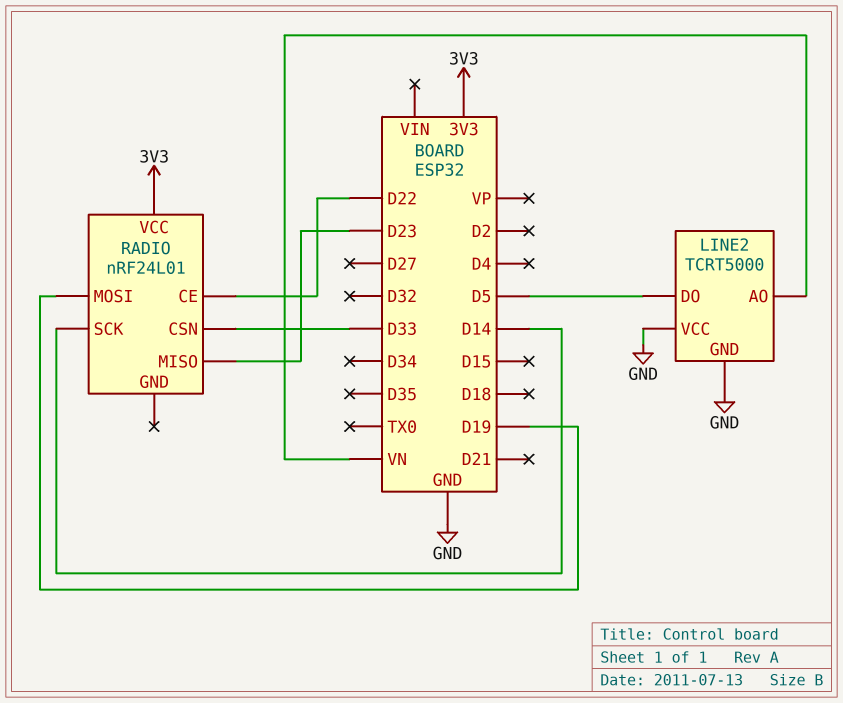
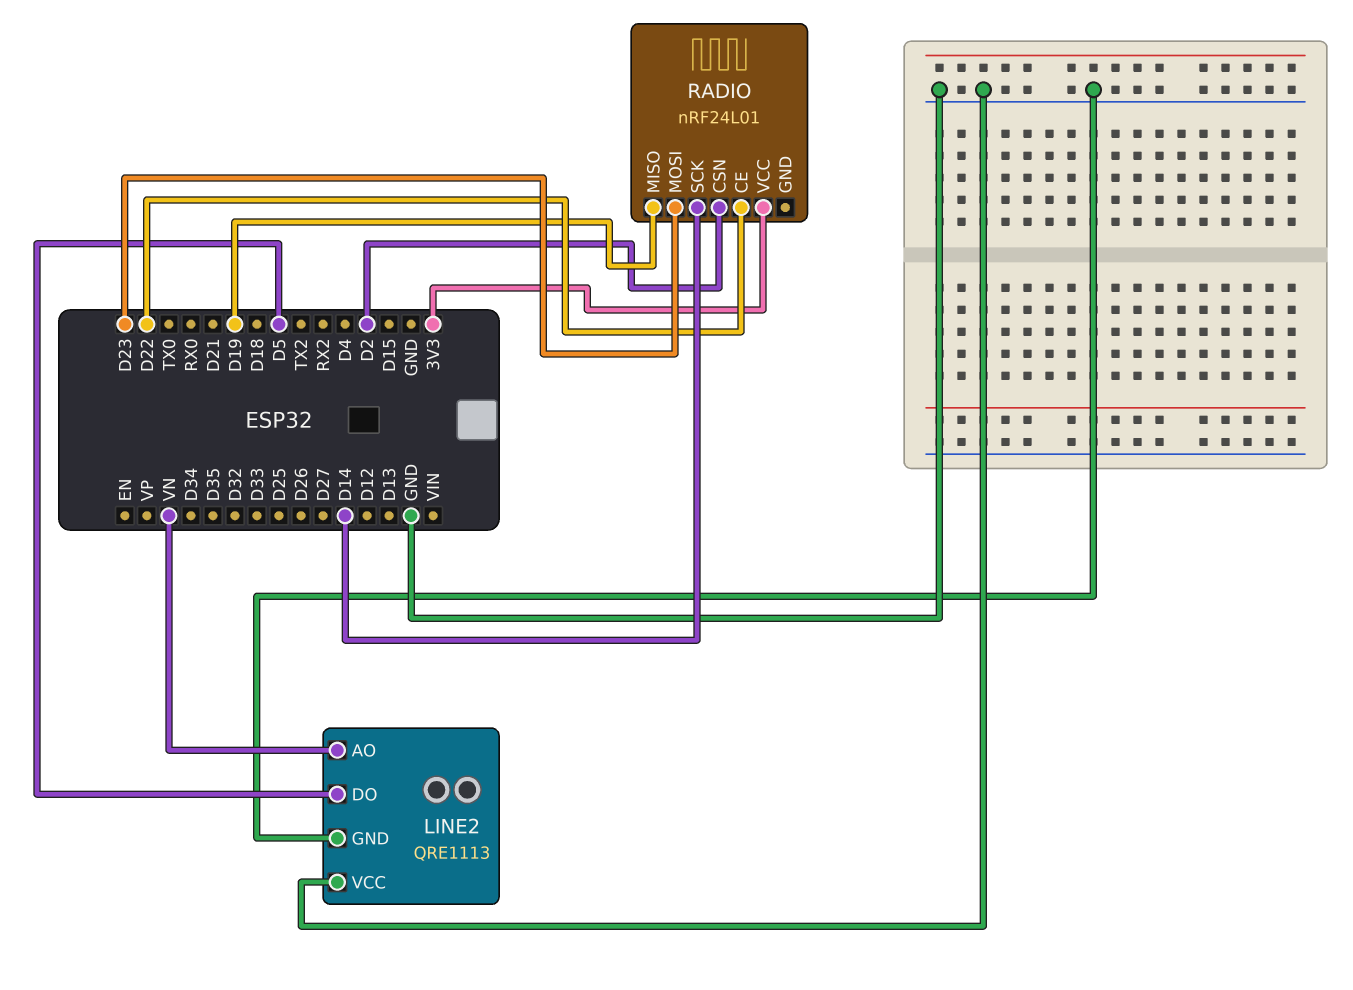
LINE2: TCRT5000 -> QRE1113
RADIO pin CSN: D33 -> D2
RADIO pin MISO: D23 -> D19
RADIO pin MOSI: D19 -> D23

